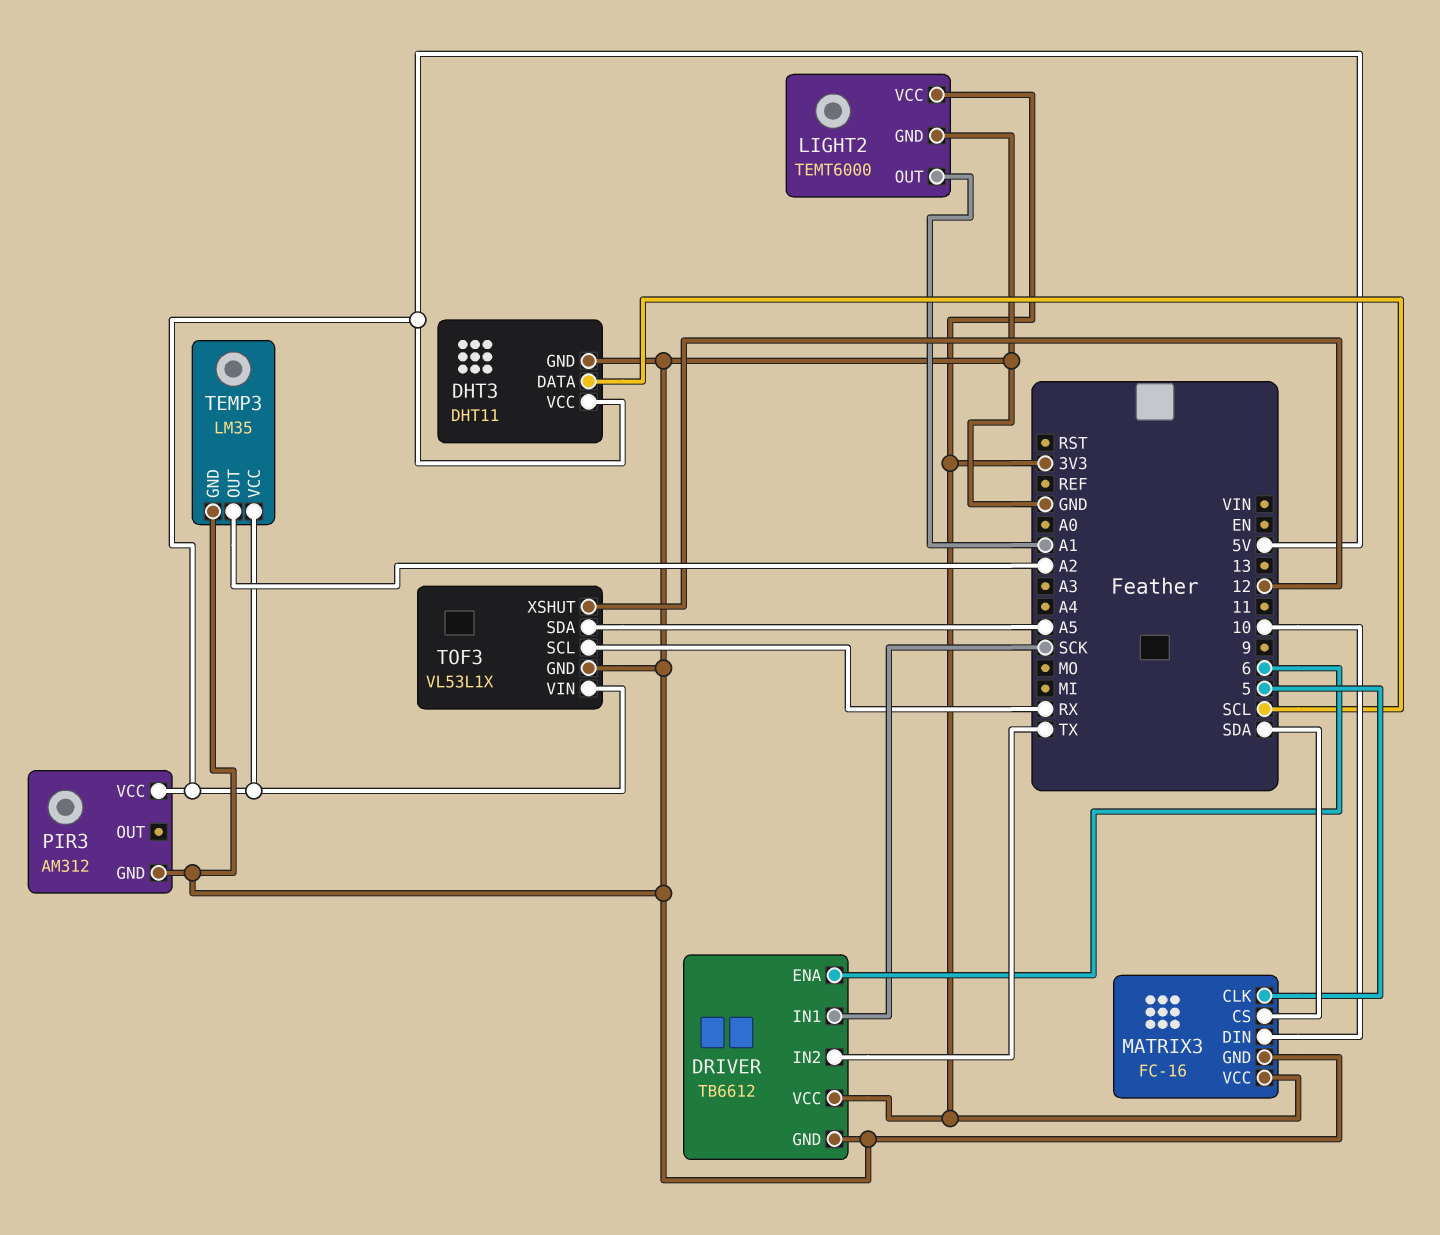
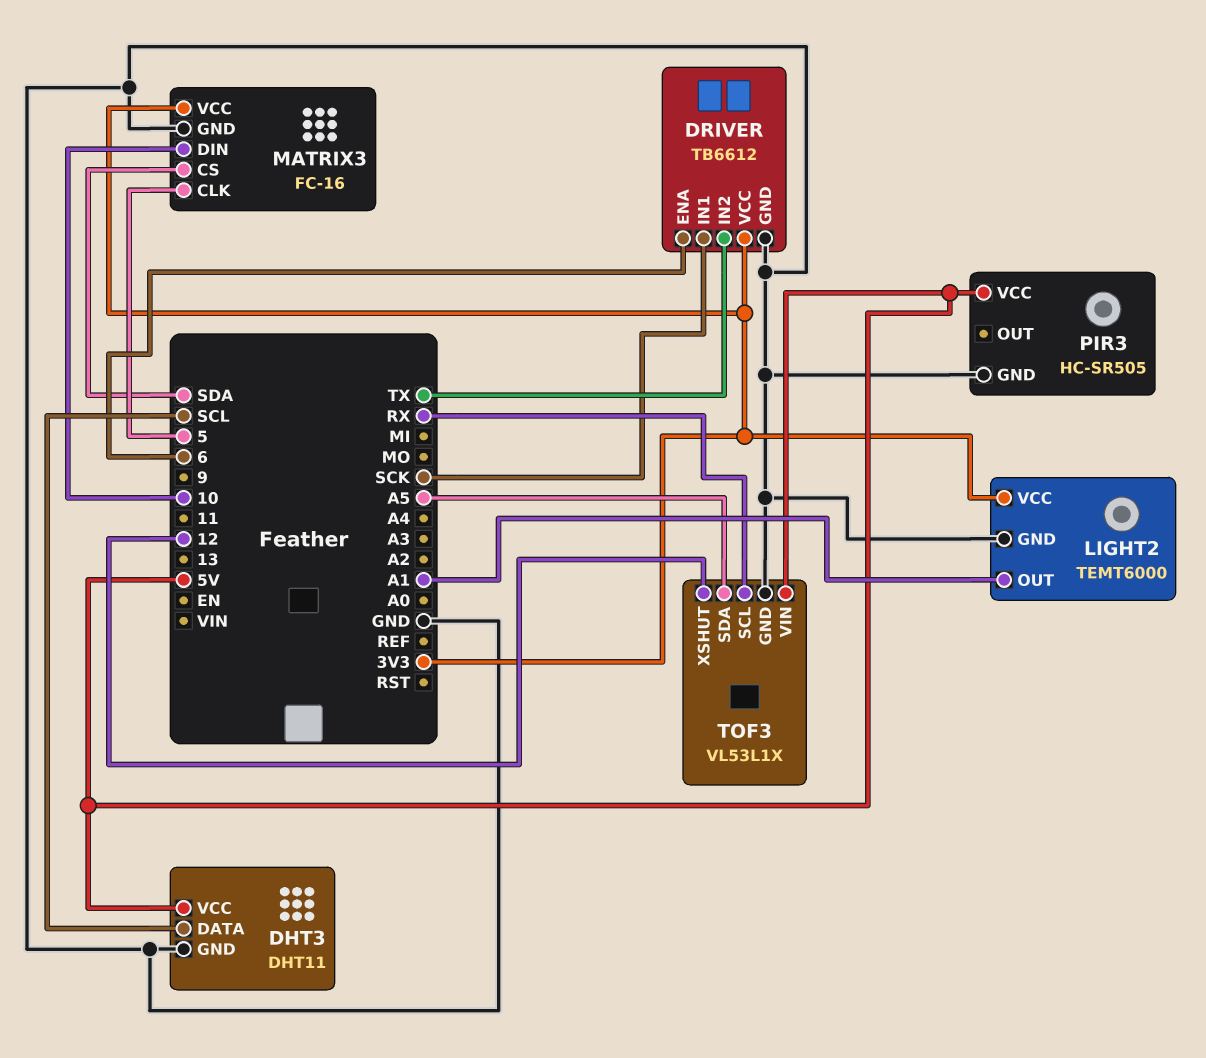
PIR3: AM312 -> HC-SR505
TEMP3: LM35 -> none
TEMP3 pin GND: GND -> none
TEMP3 pin OUT: A2 -> none
TEMP3 pin VCC: 5V -> none

